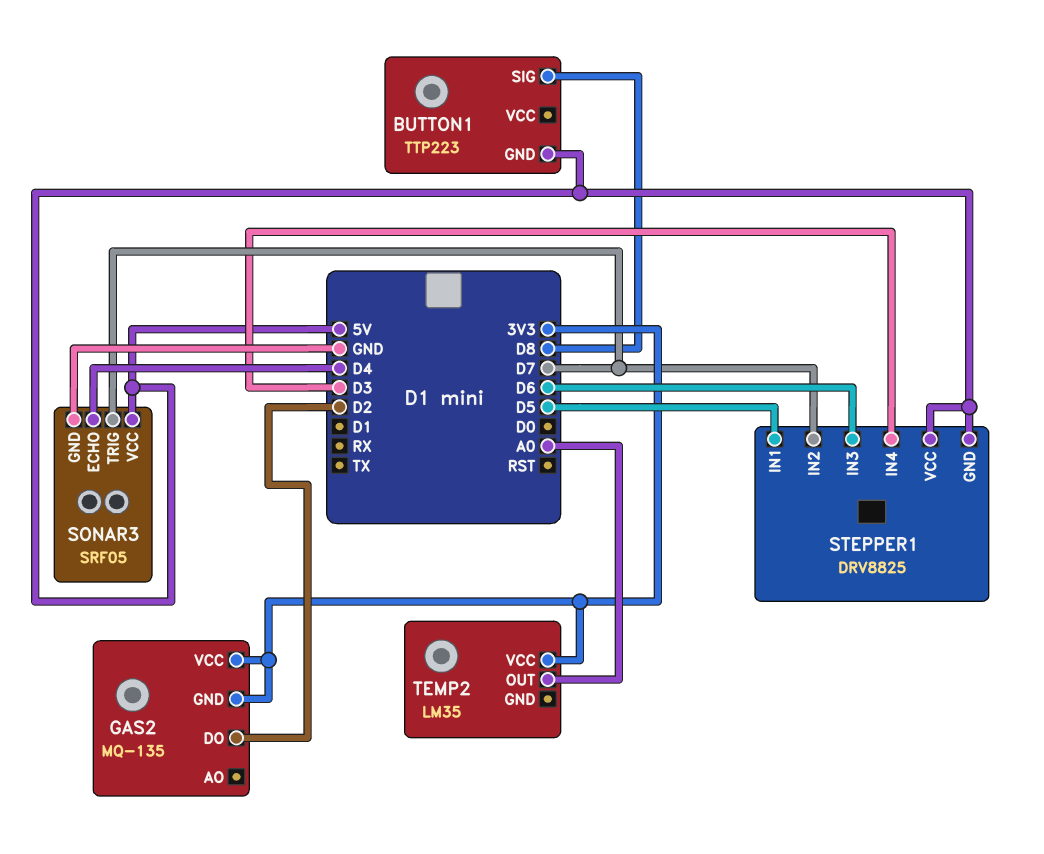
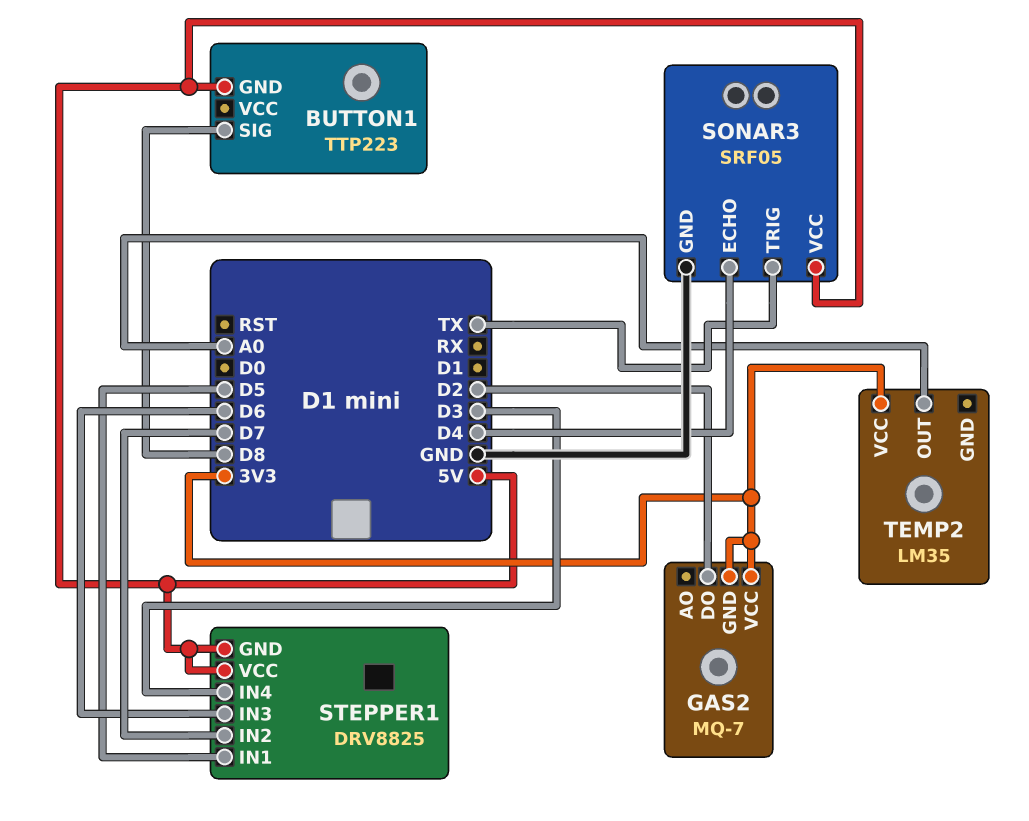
GAS2: MQ-135 -> MQ-7
SONAR3 pin TRIG: D7 -> TX

